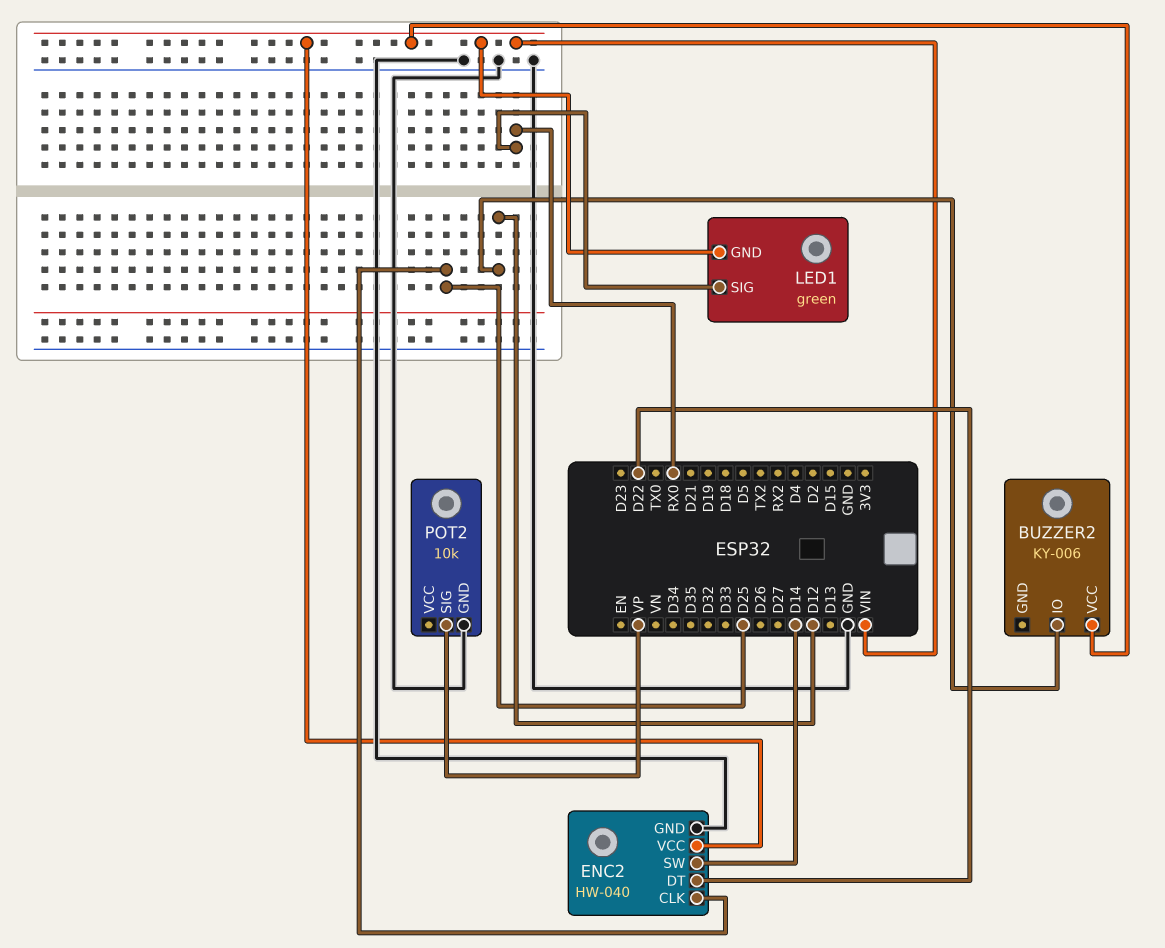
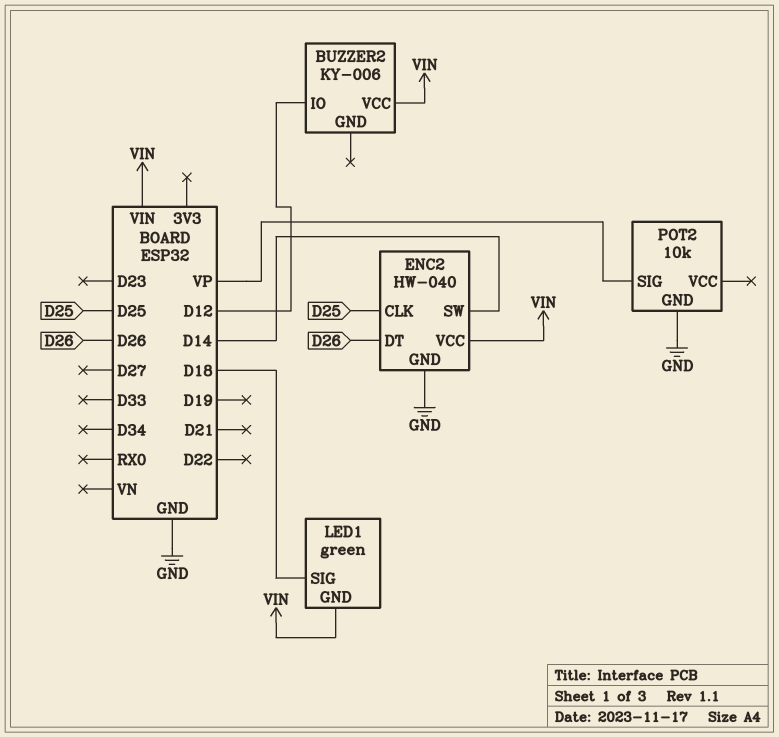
ENC2 pin DT: D22 -> D26
LED1 pin SIG: RX0 -> D18

